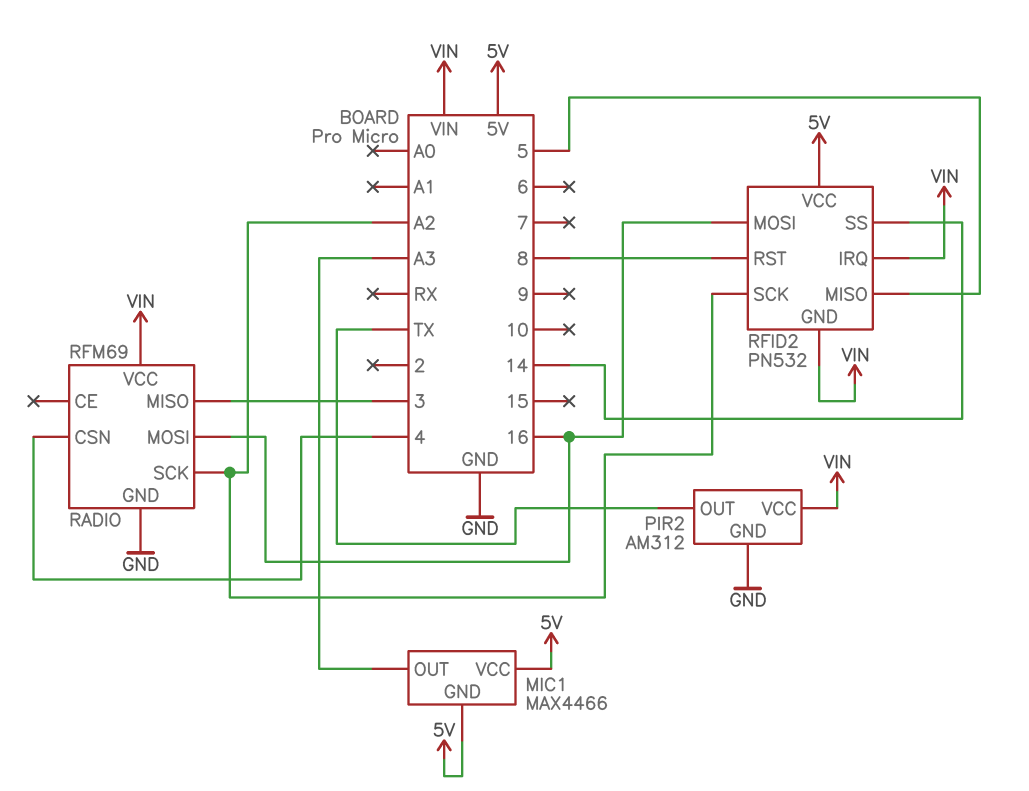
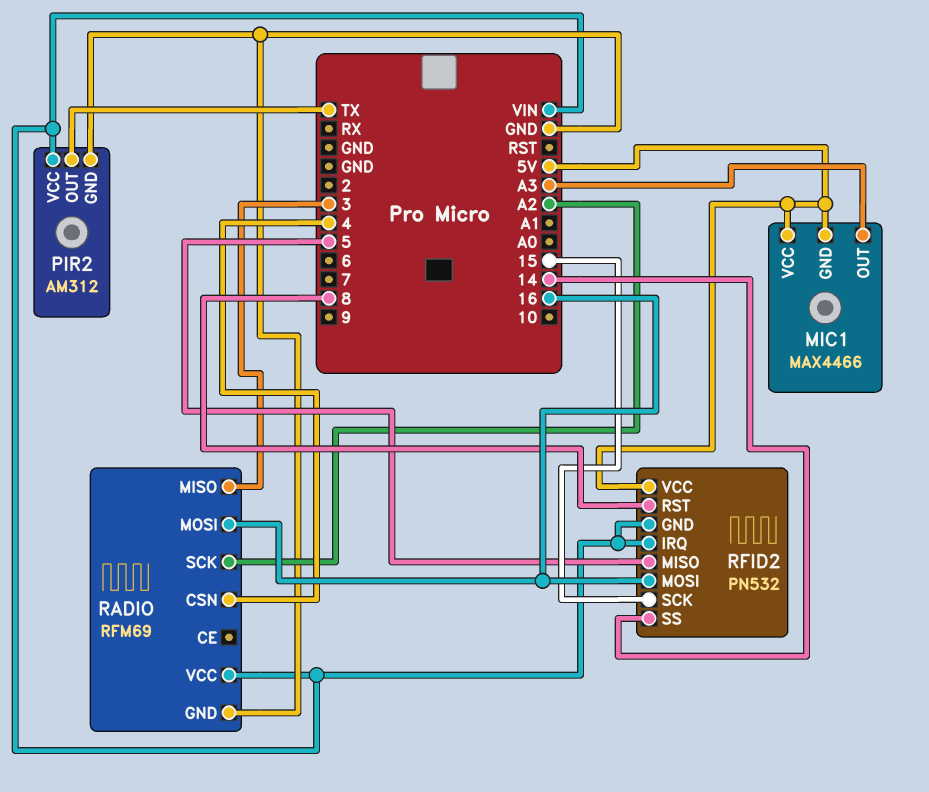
RFID2 pin SCK: A2 -> 15

